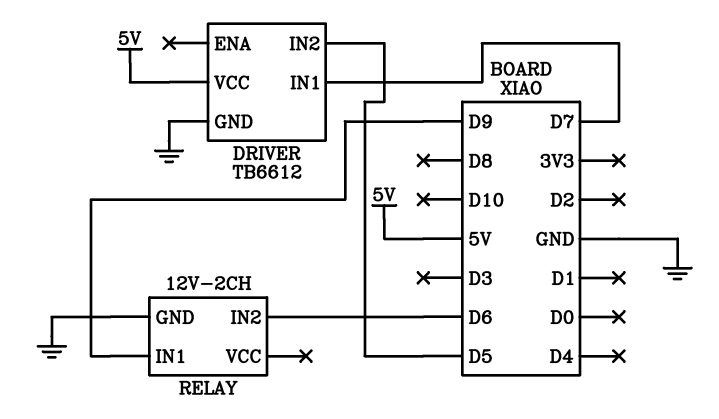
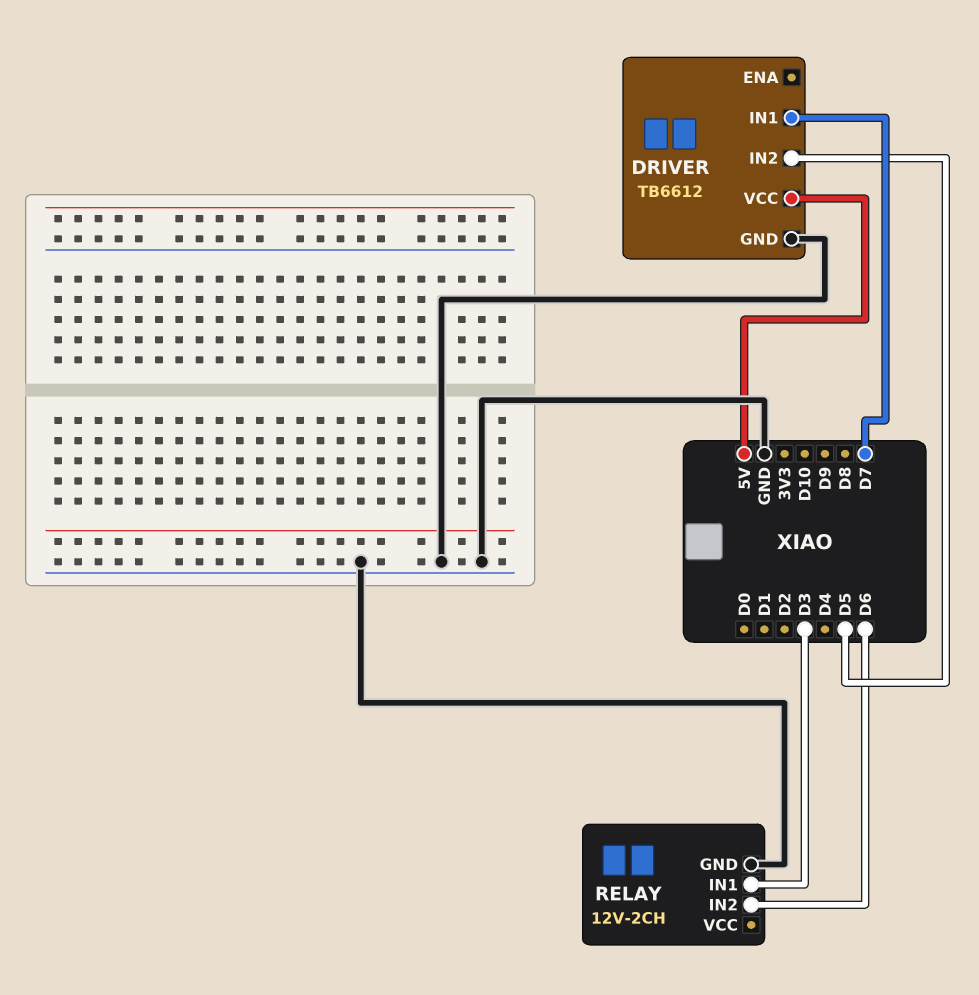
RELAY pin IN1: D9 -> D3

